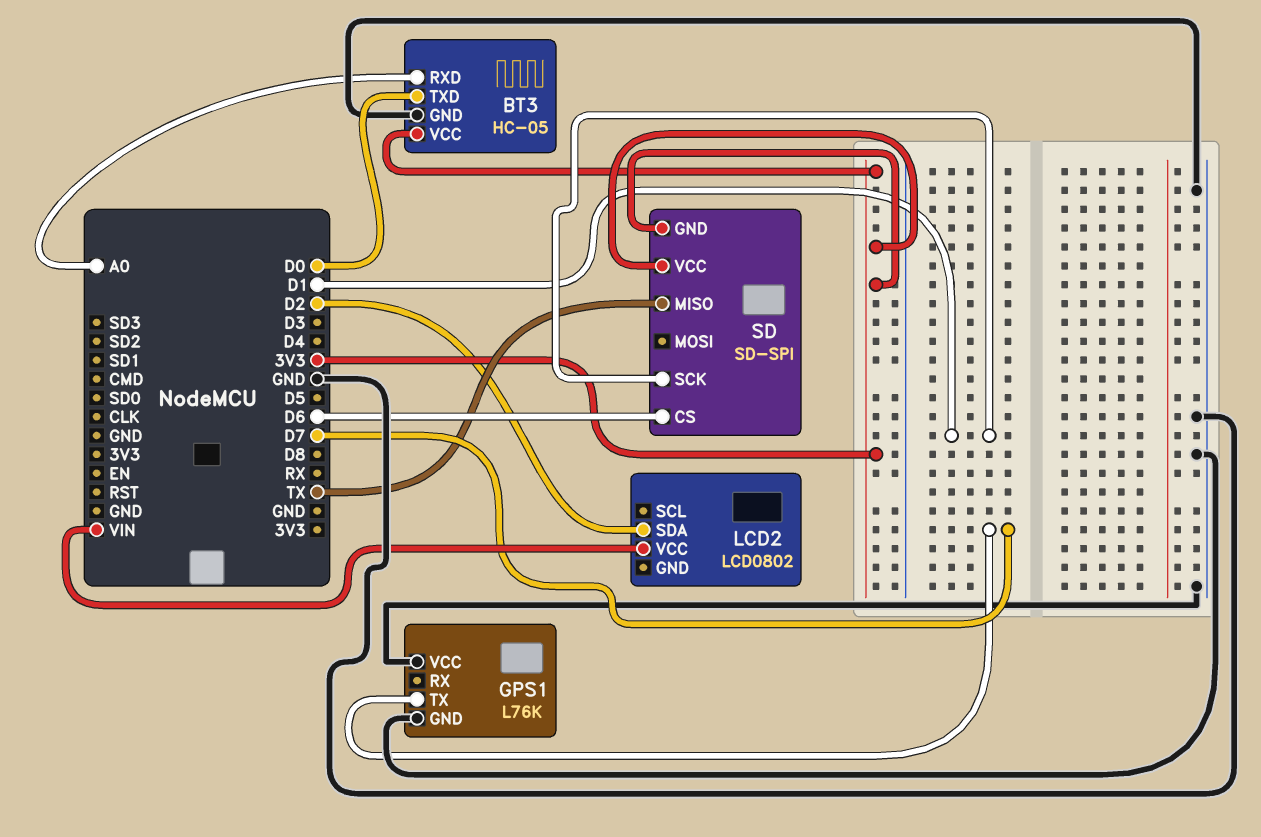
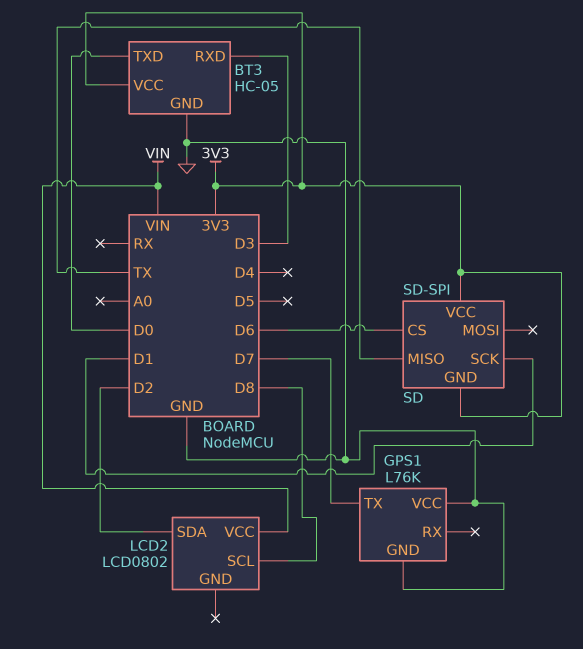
BT3 pin RXD: A0 -> D3
LCD2 pin SCL: none -> D8

